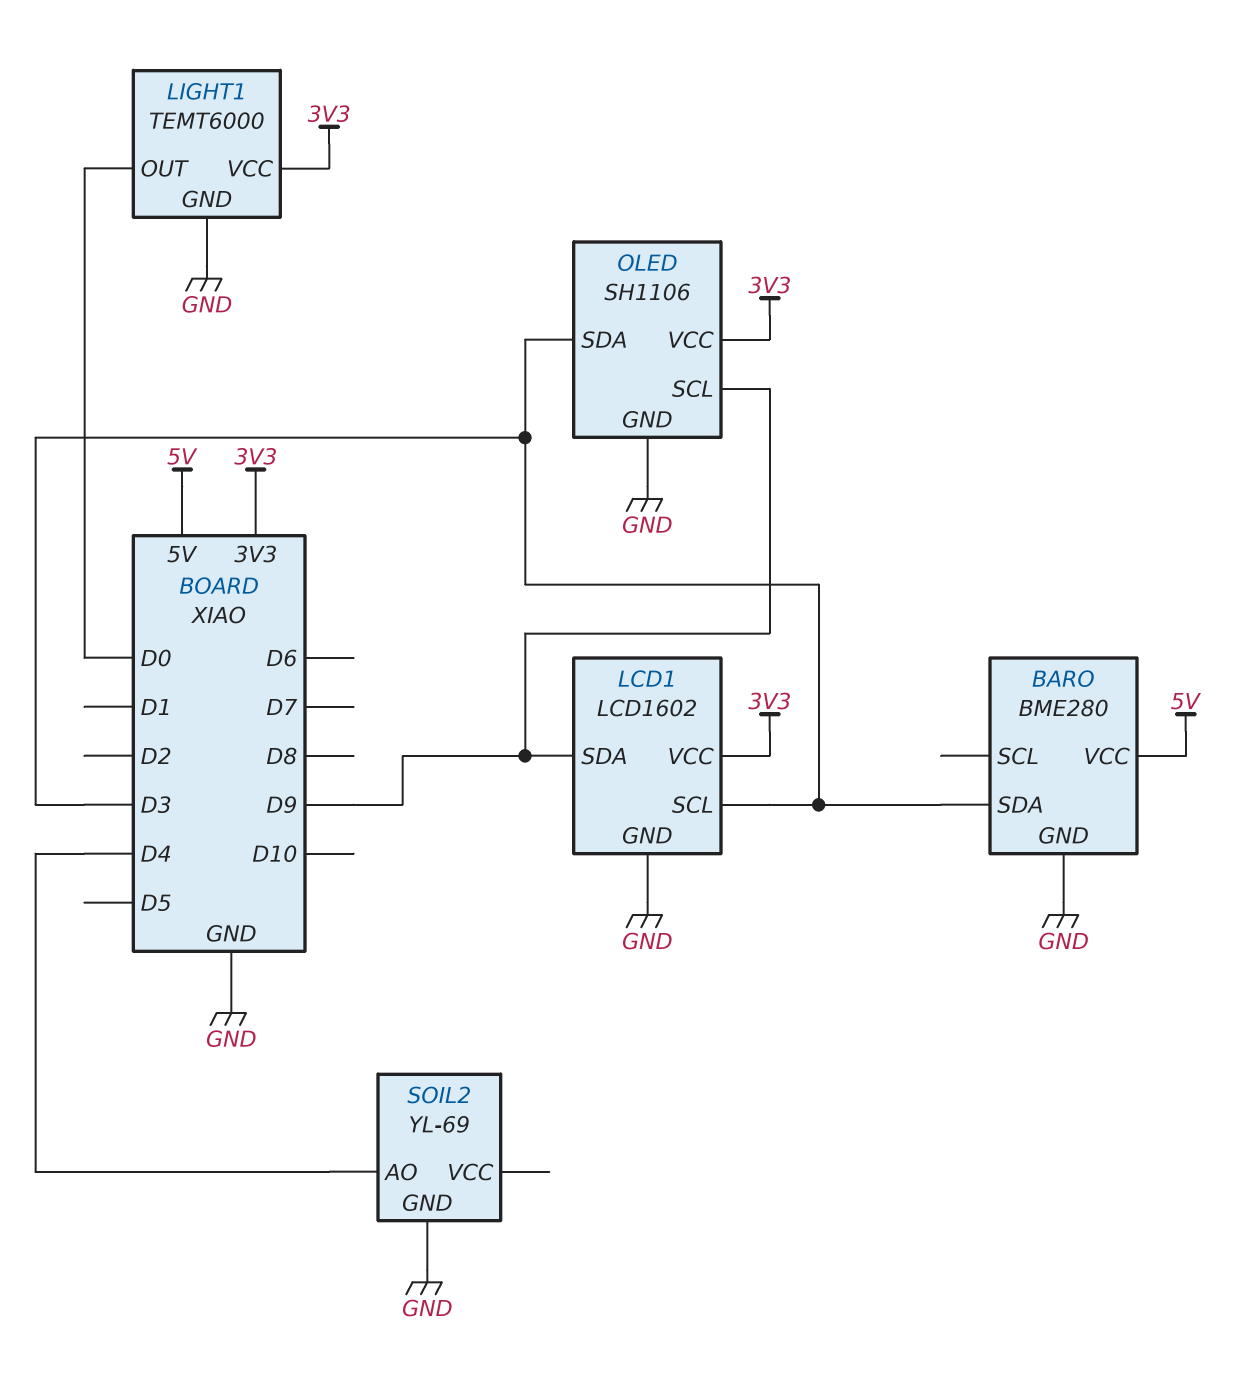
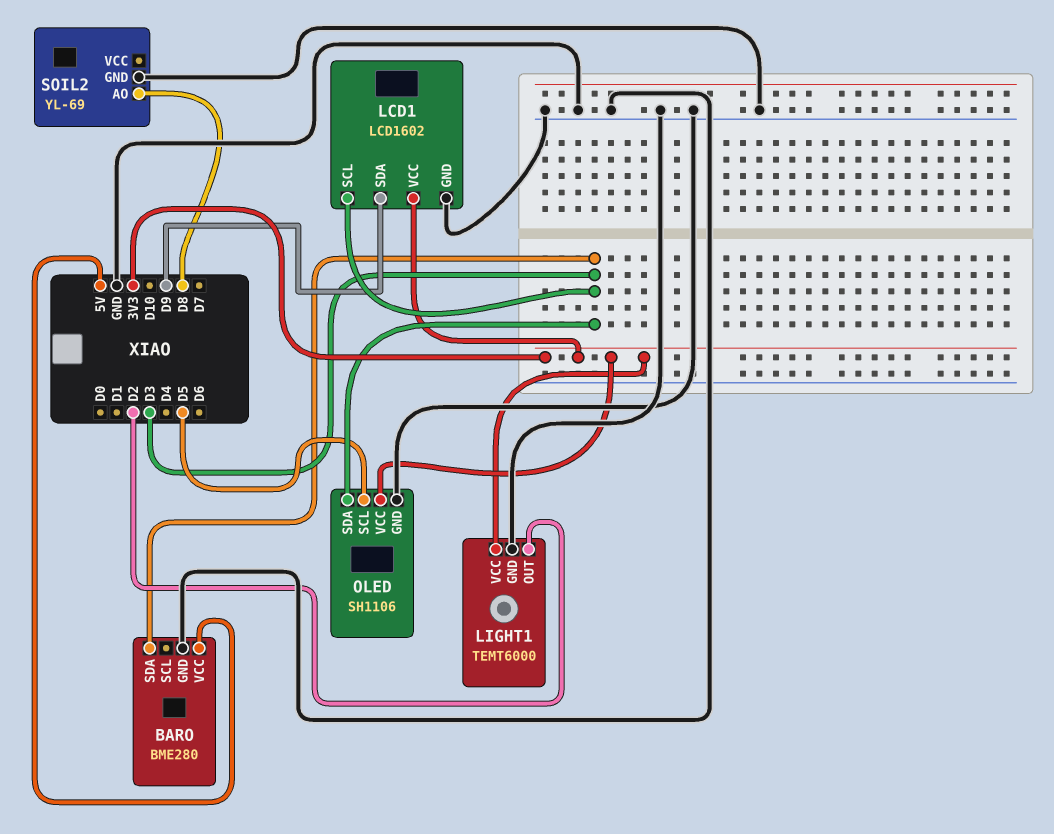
LIGHT1 pin OUT: D0 -> D2
OLED pin SCL: D9 -> D5
SOIL2 pin AO: D4 -> D8

